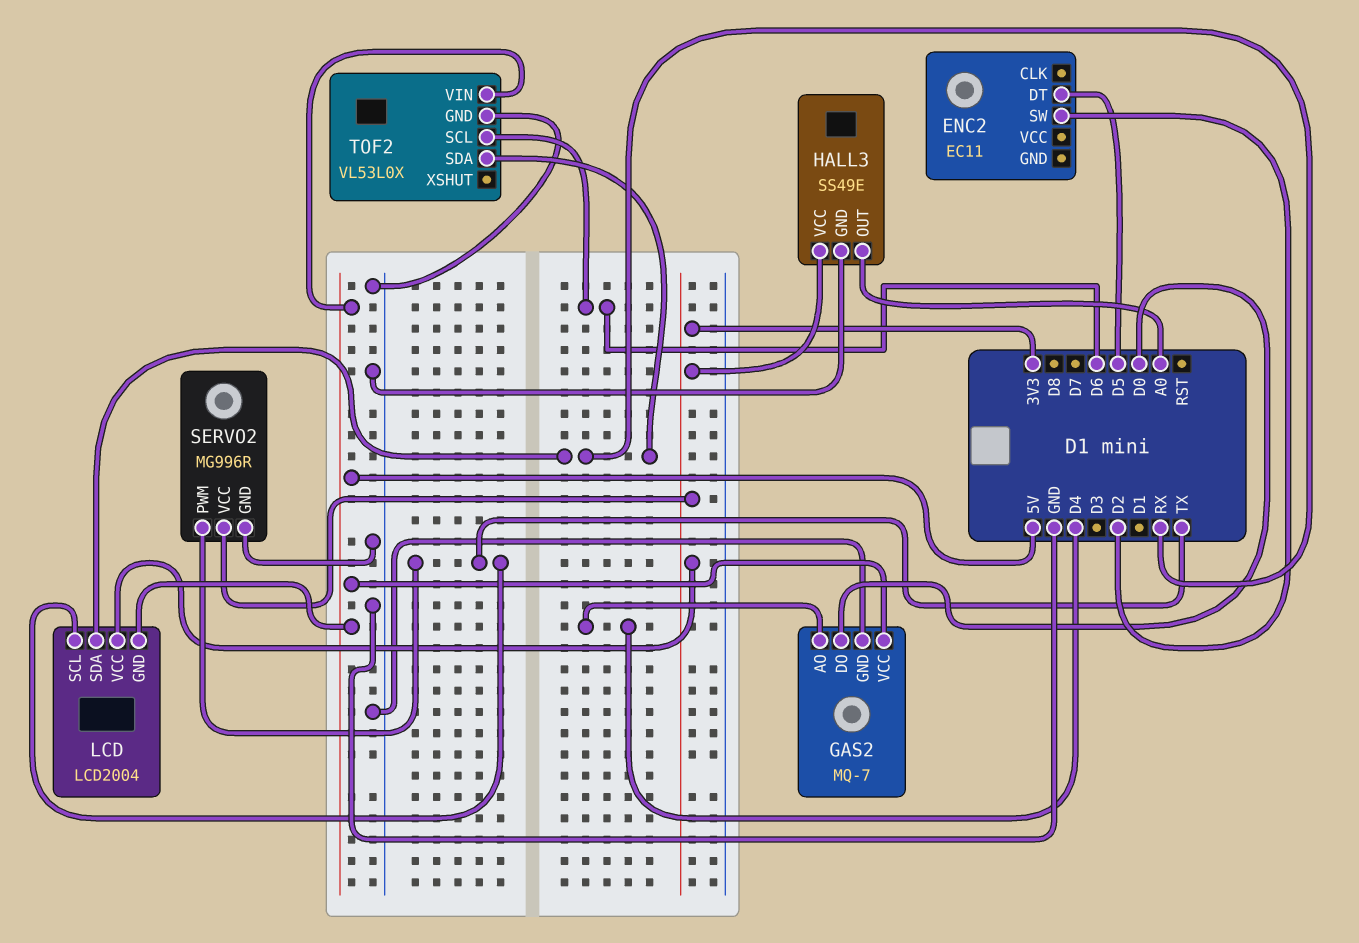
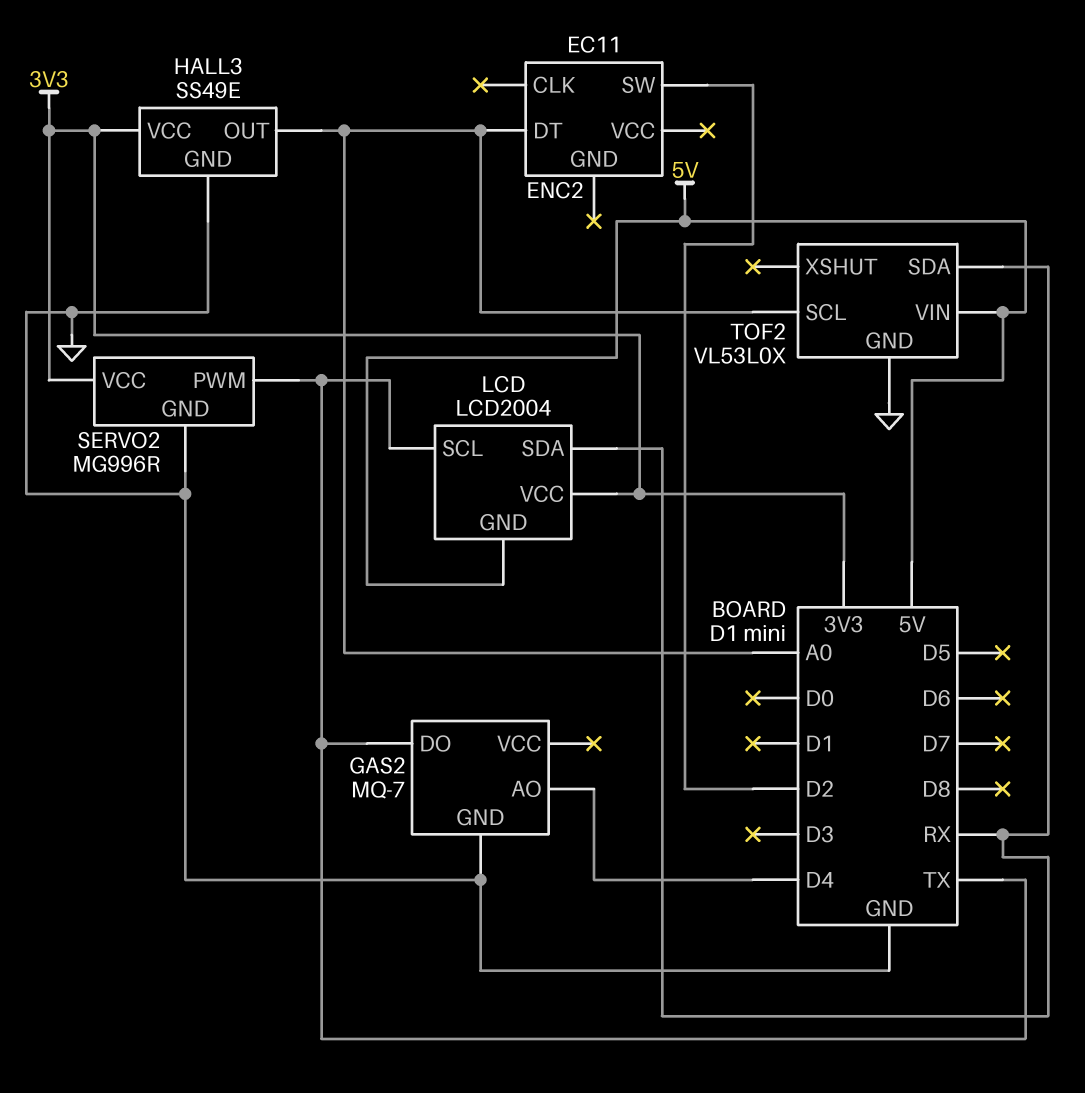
ENC2 pin DT: D5 -> A0
GAS2 pin DO: D0 -> TX
GAS2 pin VCC: 5V -> none
TOF2 pin SCL: D6 -> A0

